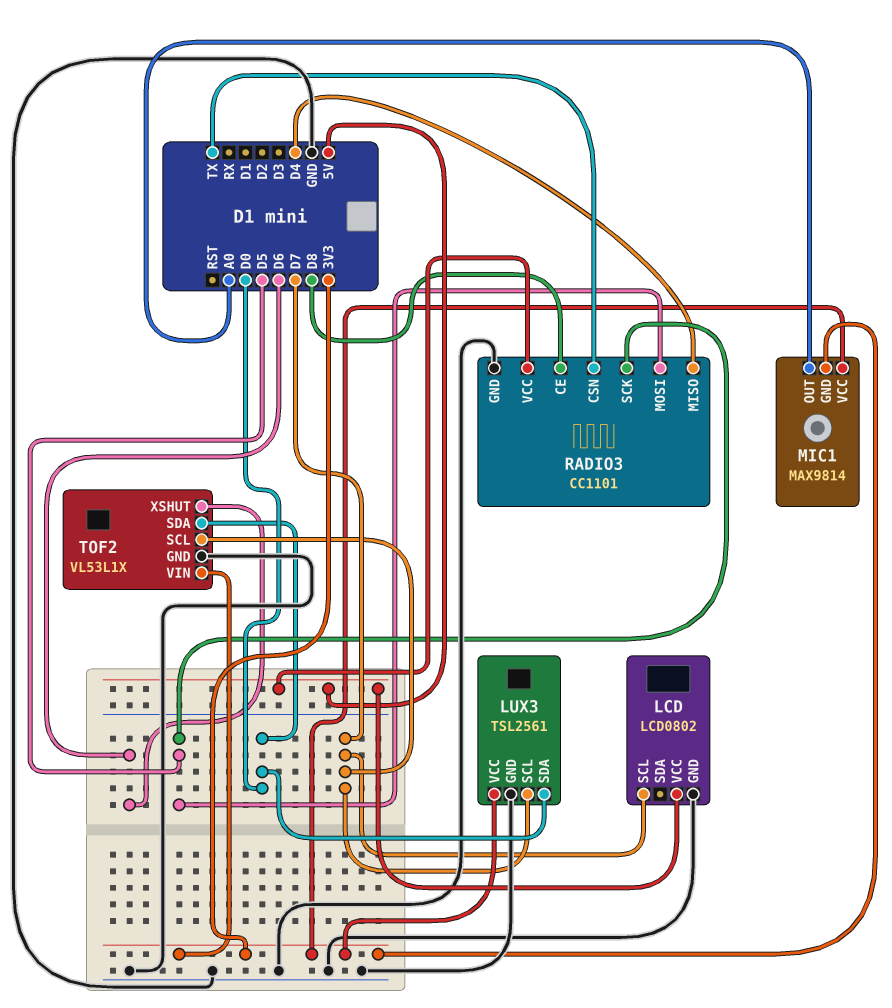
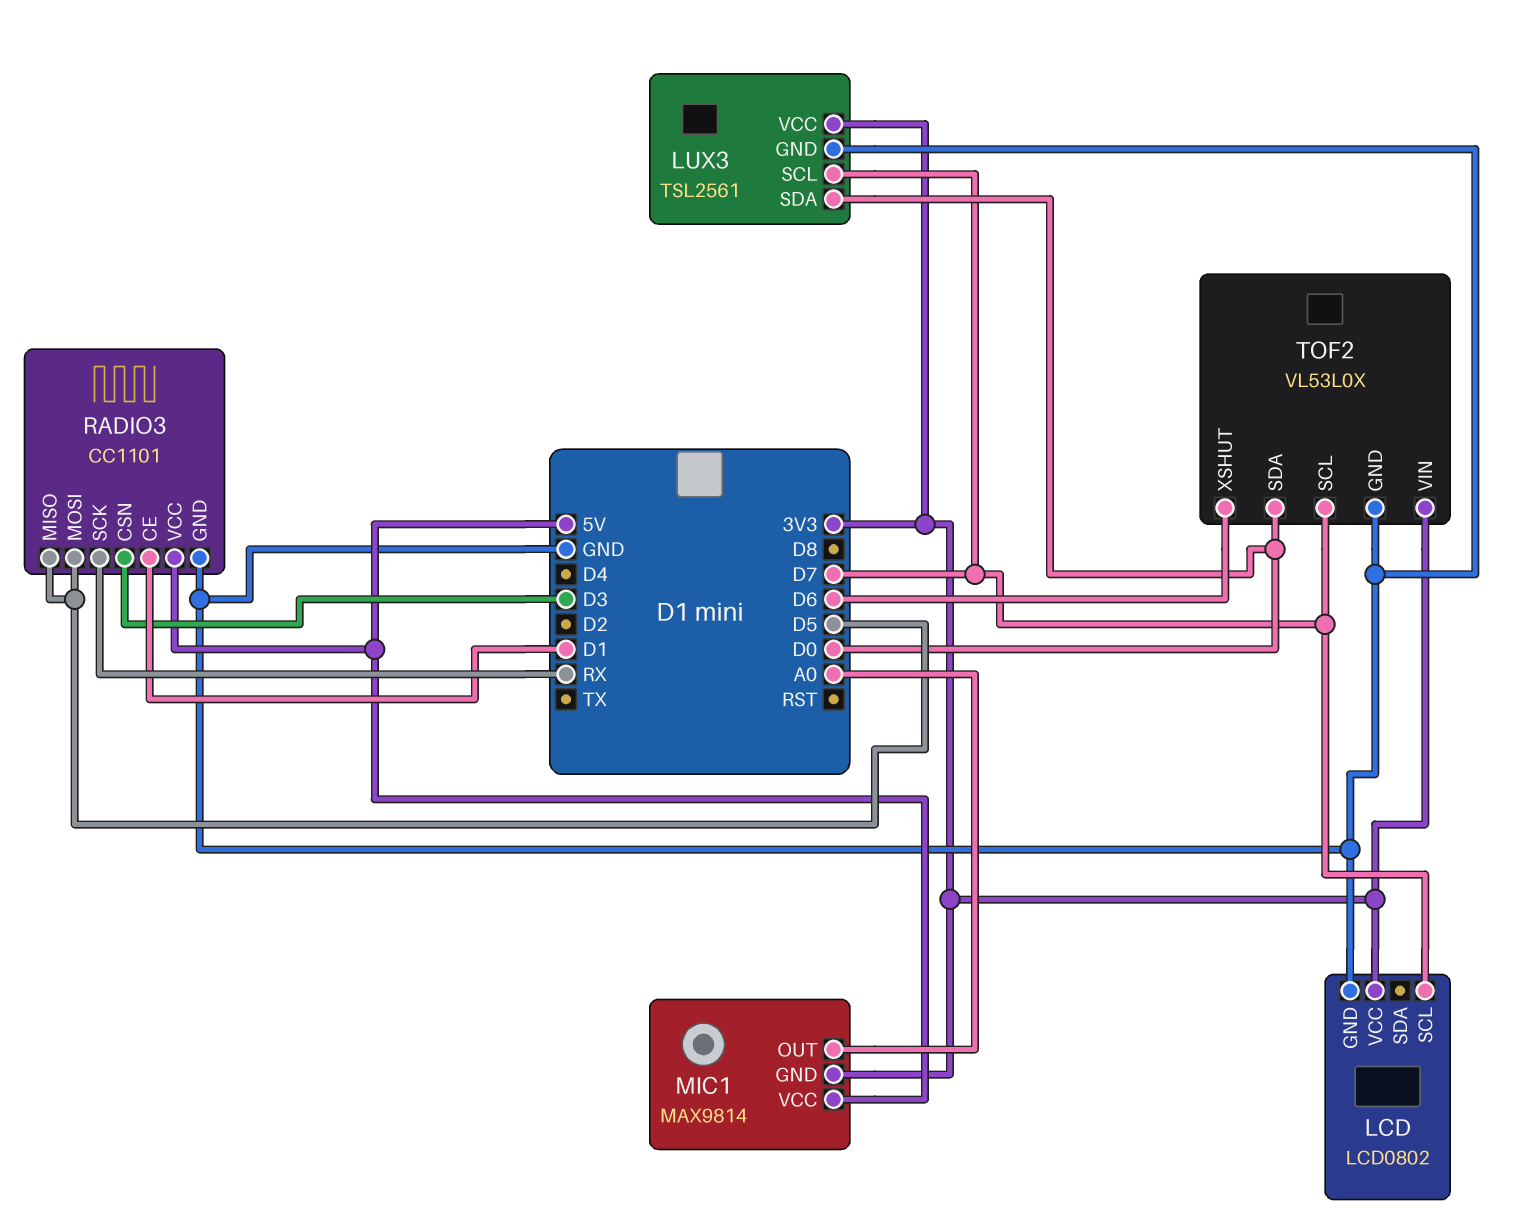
LCD pin VCC: 5V -> 3V3
MIC1 pin VCC: 3V3 -> 5V
RADIO3 pin CE: D8 -> D1
RADIO3 pin CSN: TX -> D3
RADIO3 pin MISO: D4 -> D5
RADIO3 pin SCK: D5 -> RX
TOF2: VL53L1X -> VL53L0X

